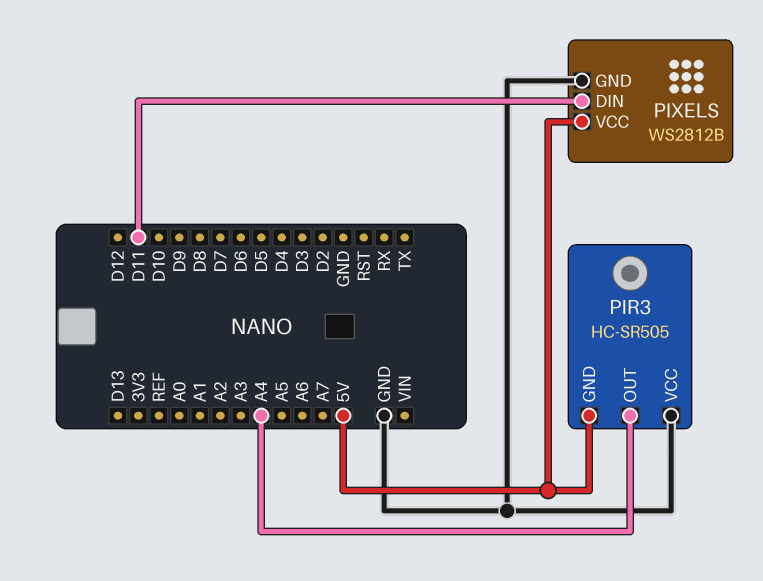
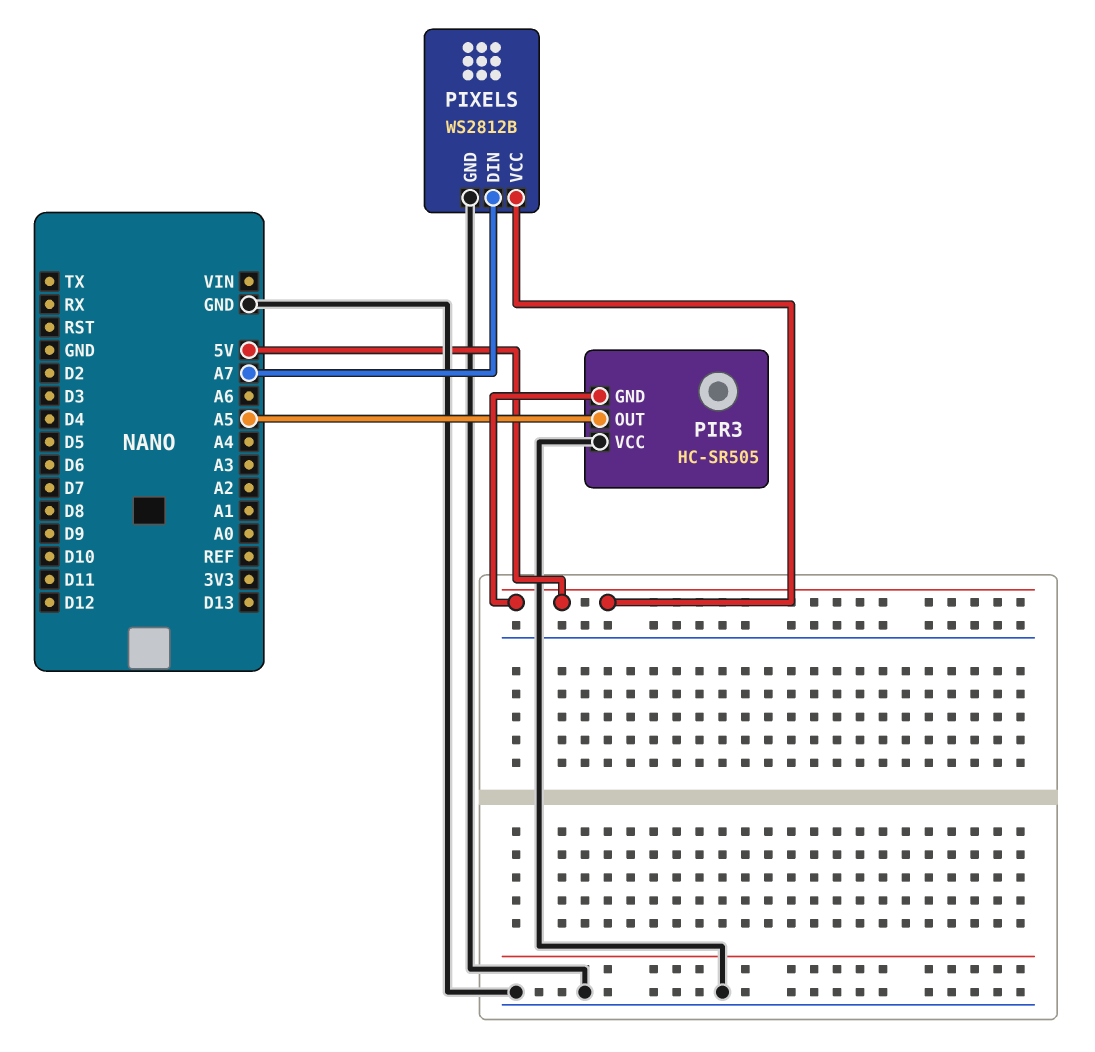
PIR3 pin OUT: A4 -> A5
PIXELS pin DIN: D11 -> A7

